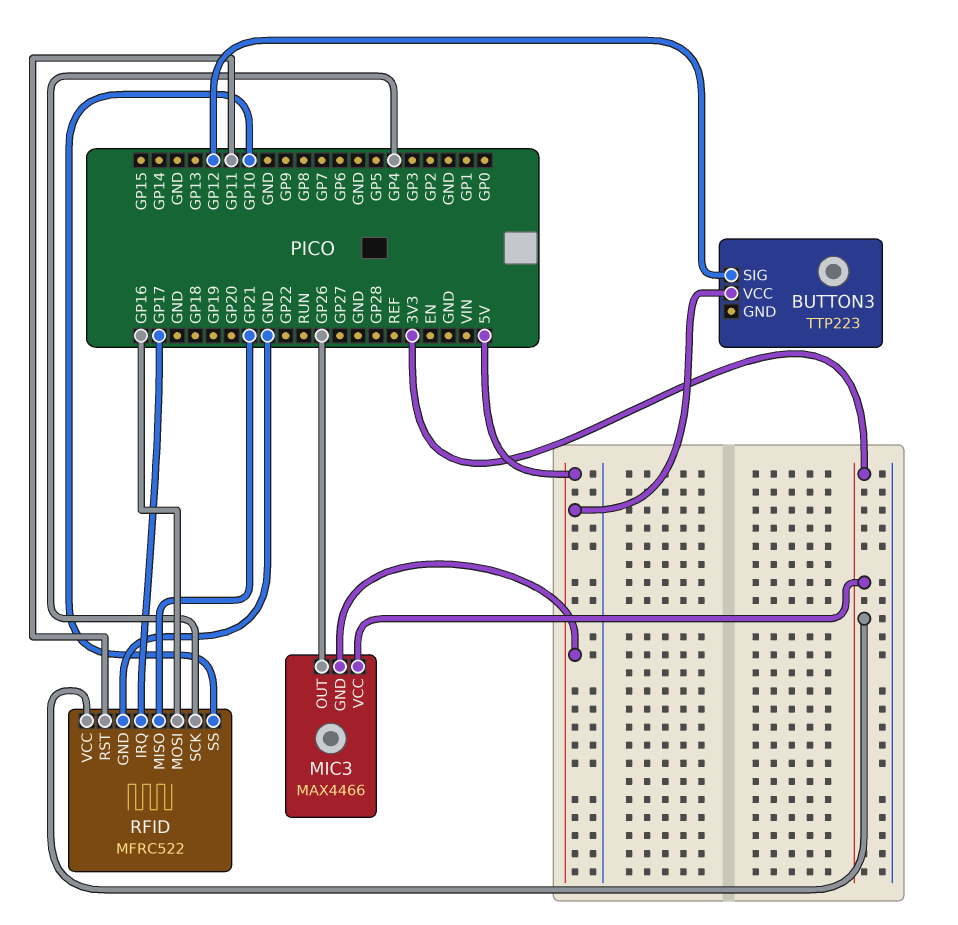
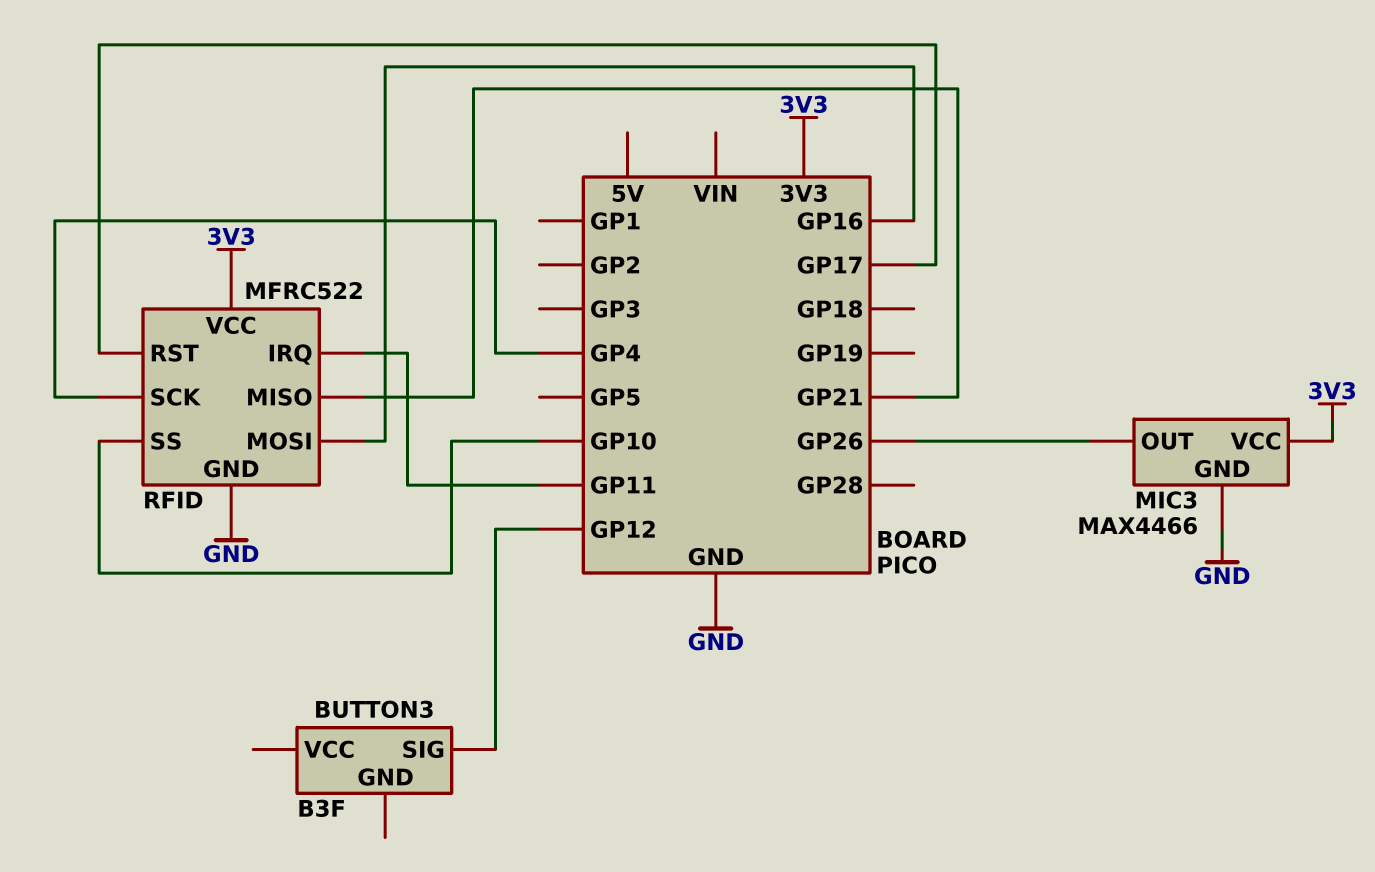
BUTTON3: TTP223 -> B3F
BUTTON3 pin VCC: 5V -> none
MIC3 pin GND: 5V -> GND
RFID pin IRQ: GP17 -> GP11
RFID pin RST: GP11 -> GP17

